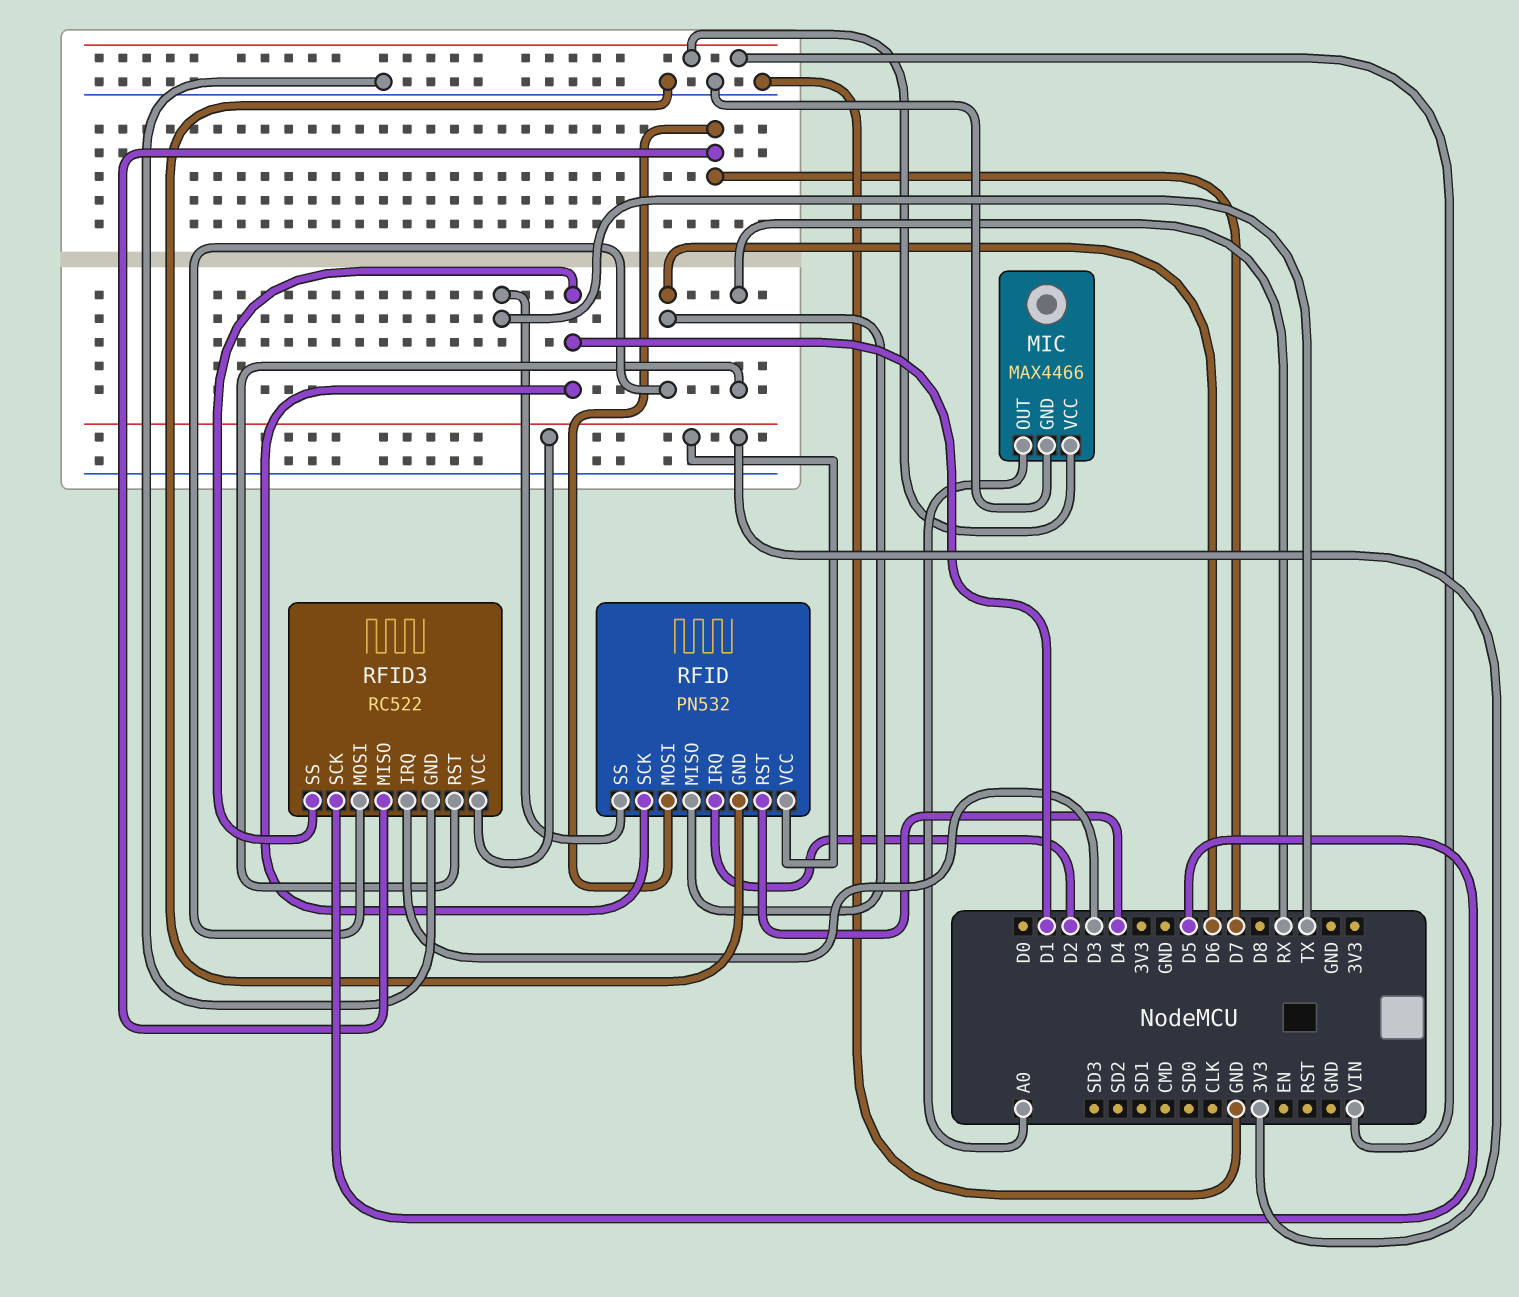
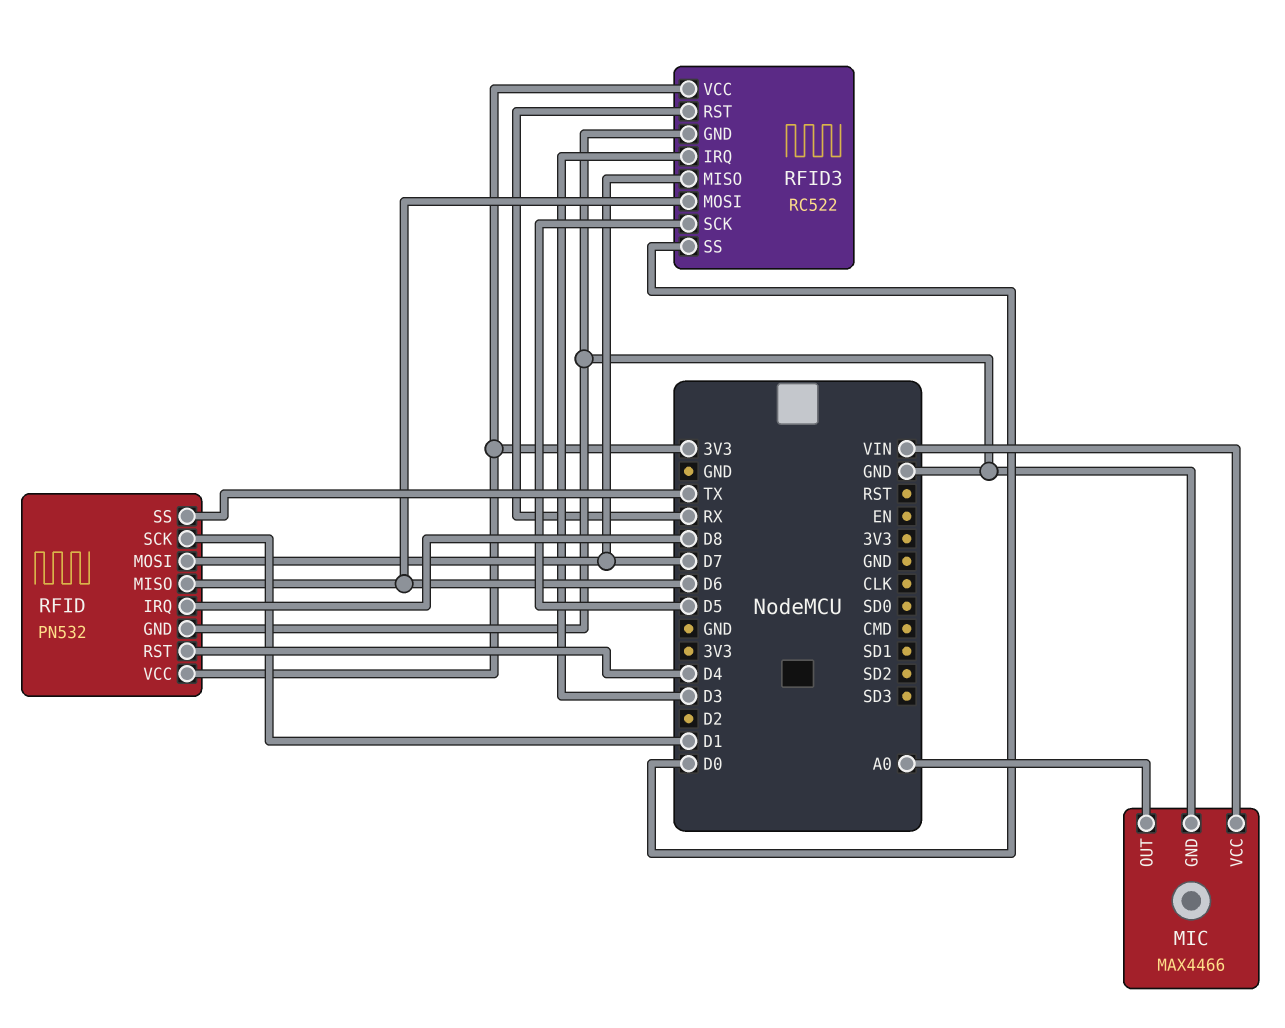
RFID pin IRQ: D2 -> D8
RFID3 pin SS: D1 -> D0

